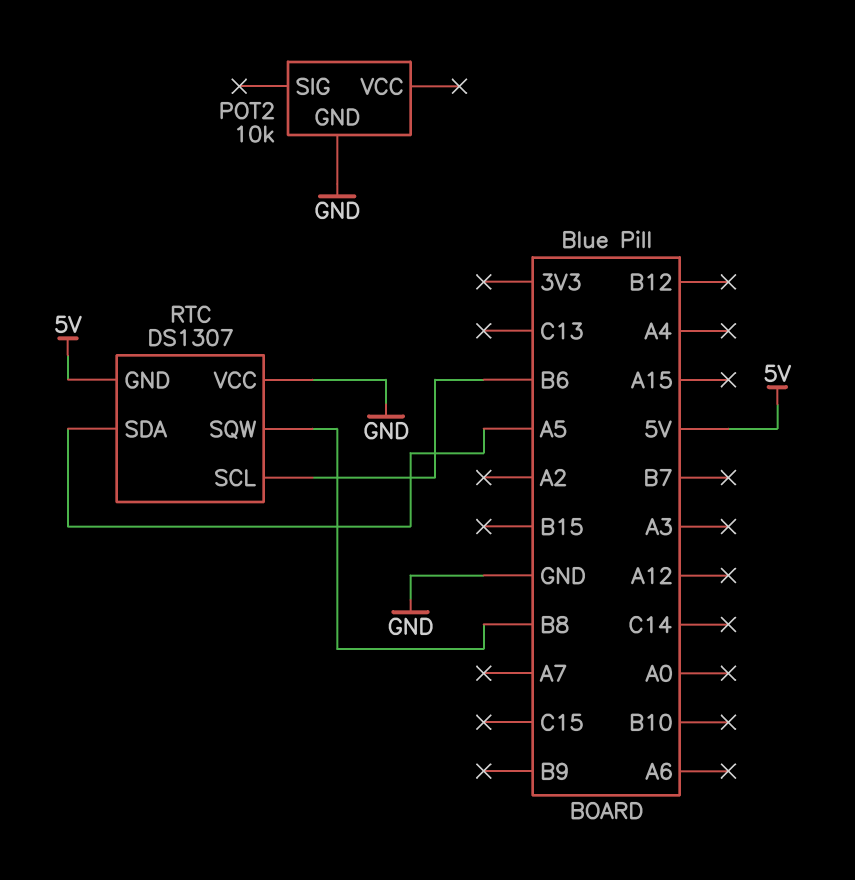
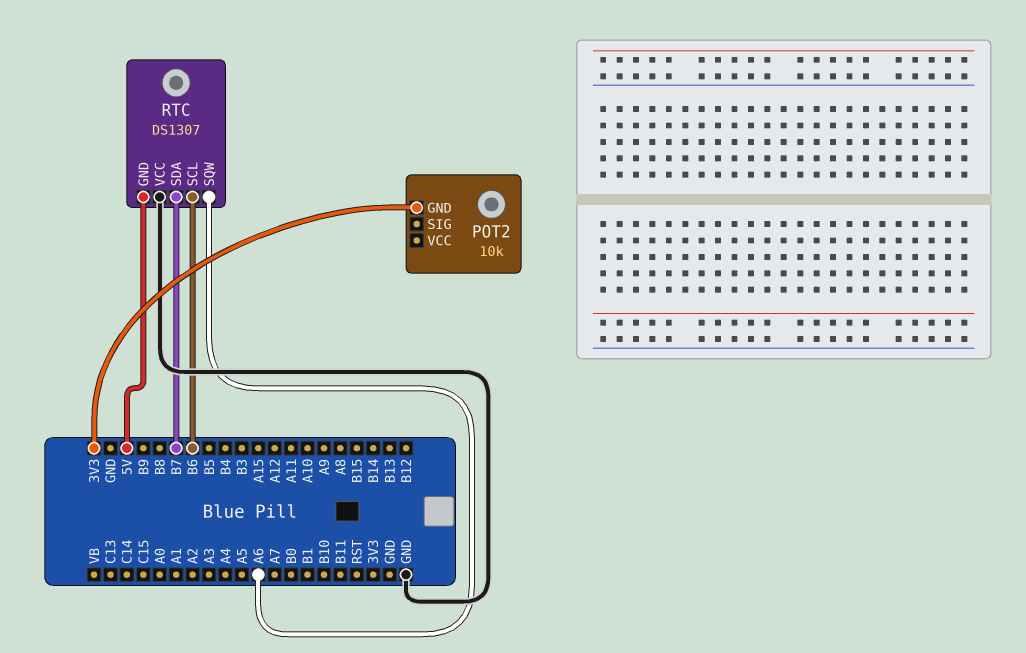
POT2 pin GND: GND -> 3V3
RTC pin SDA: A5 -> B7
RTC pin SQW: B8 -> A6

